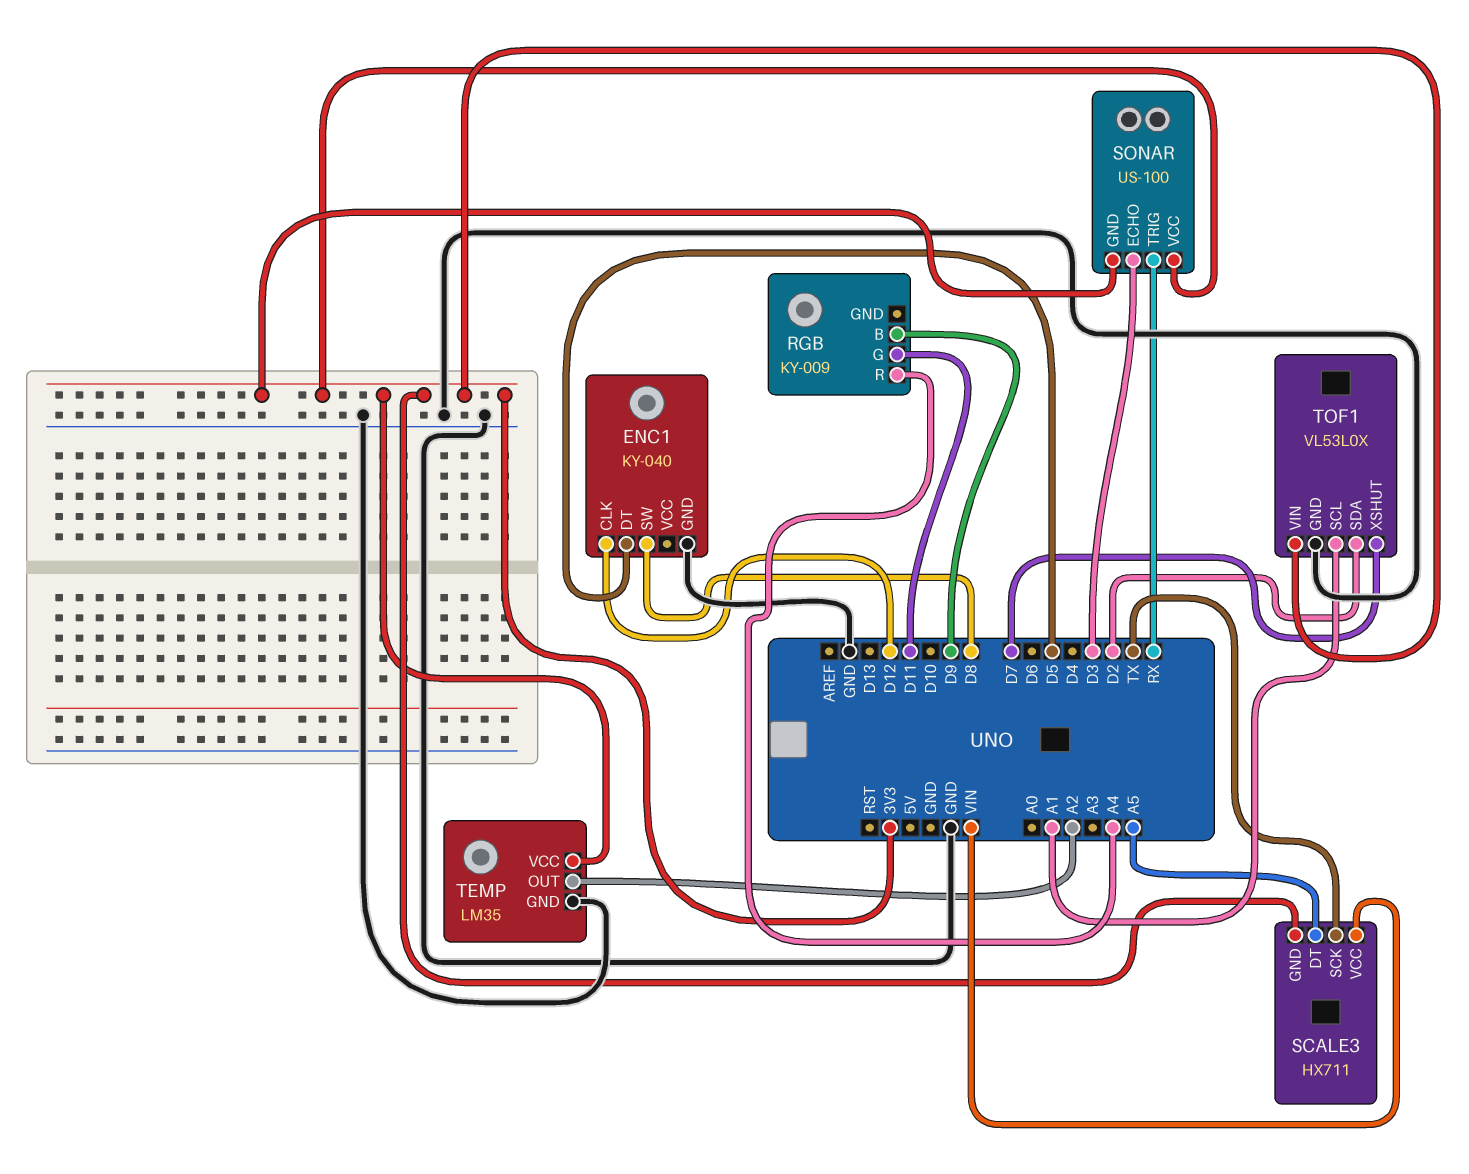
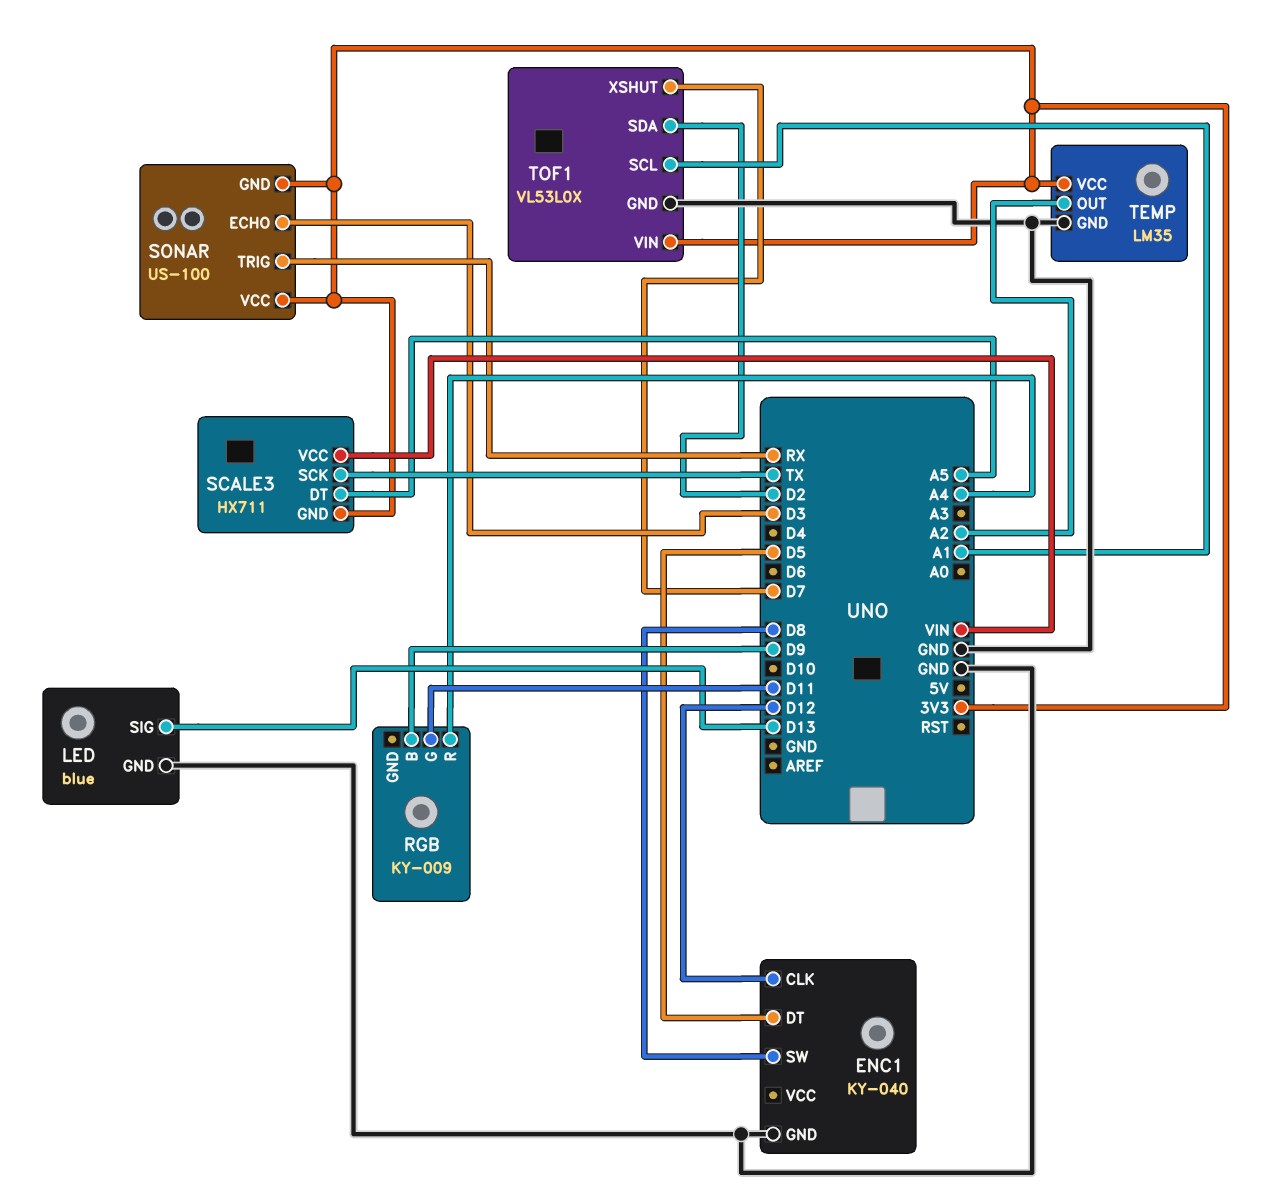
LED: none -> blue
LED pin GND: none -> GND
LED pin SIG: none -> D13

